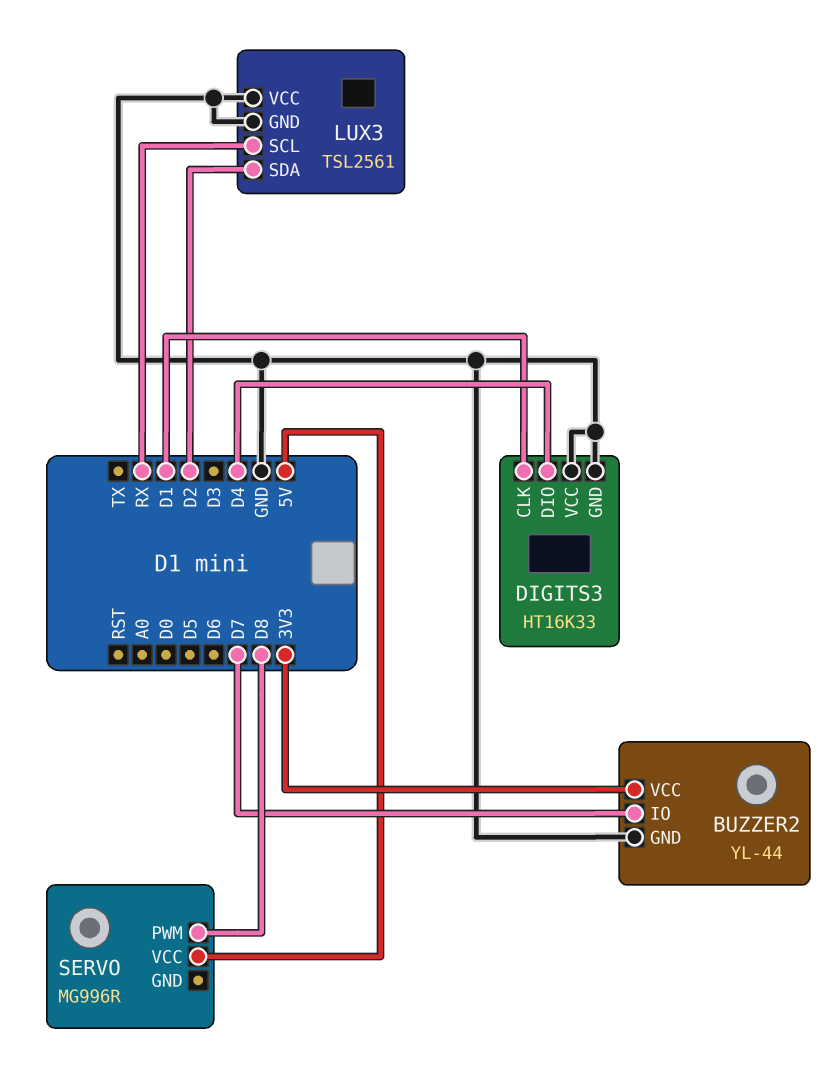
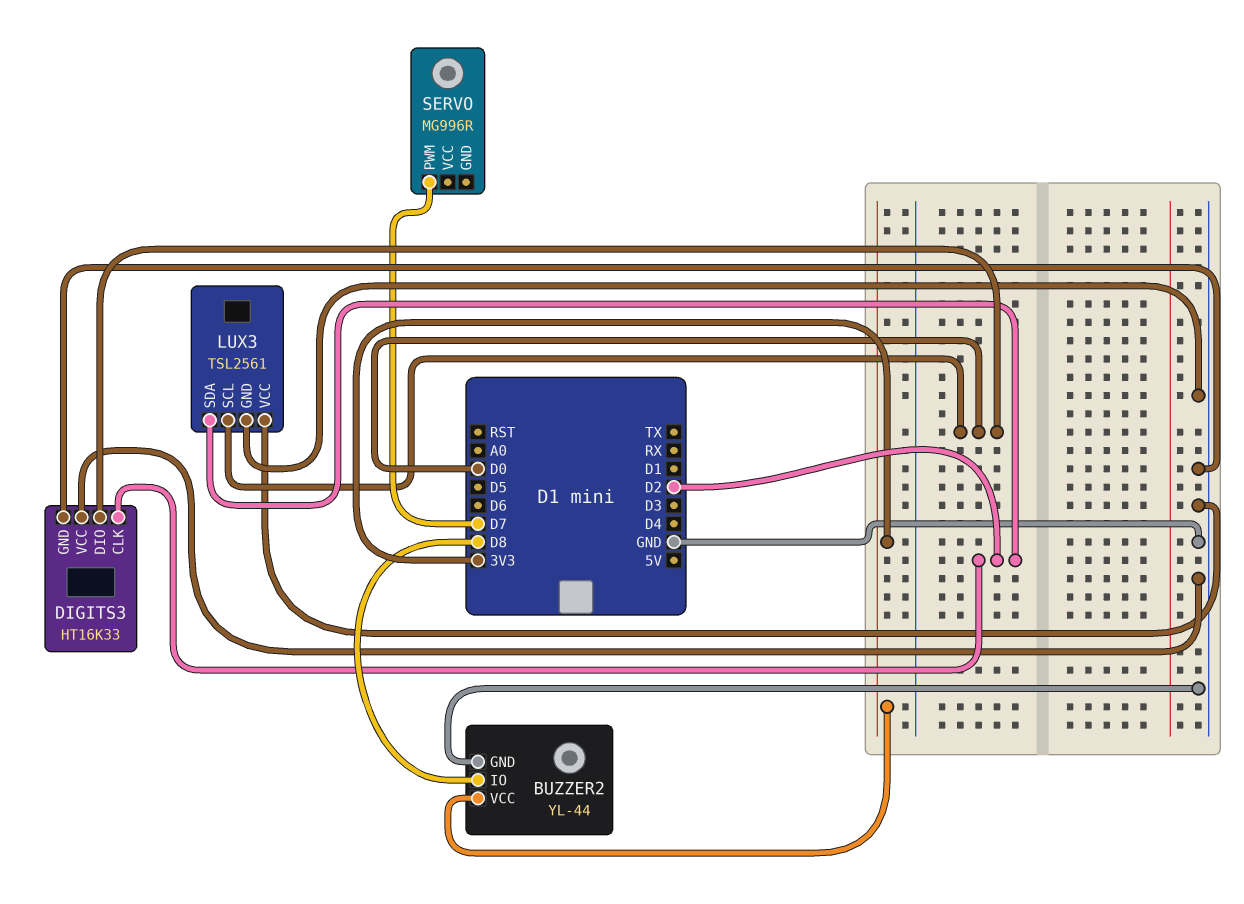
BUZZER2 pin IO: D7 -> D8
DIGITS3 pin CLK: D1 -> D2
DIGITS3 pin DIO: D4 -> D0
LUX3 pin SCL: RX -> D0
SERVO pin PWM: D8 -> D7
SERVO pin VCC: 5V -> none

